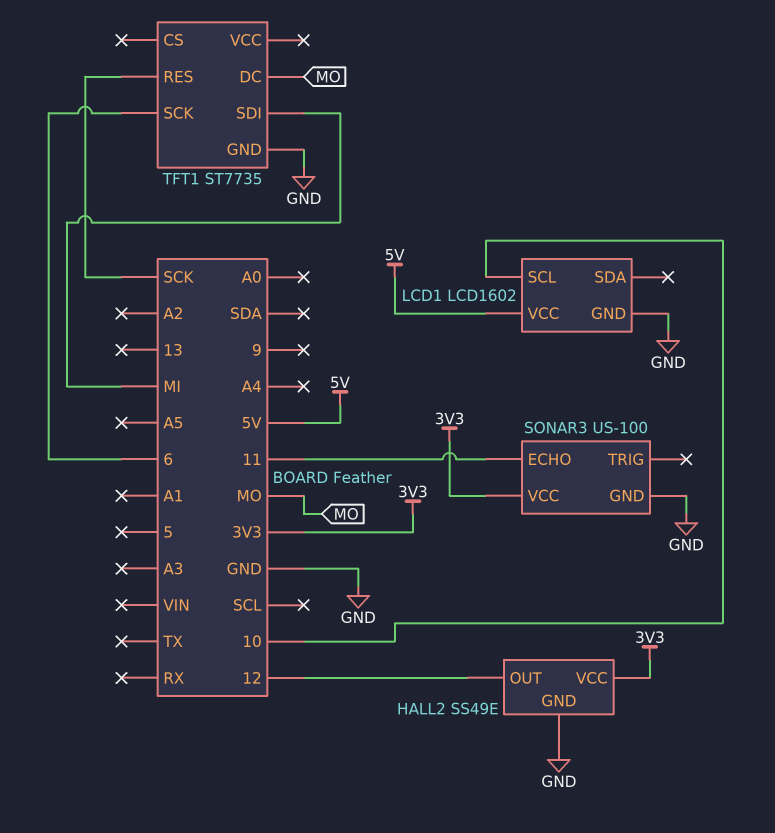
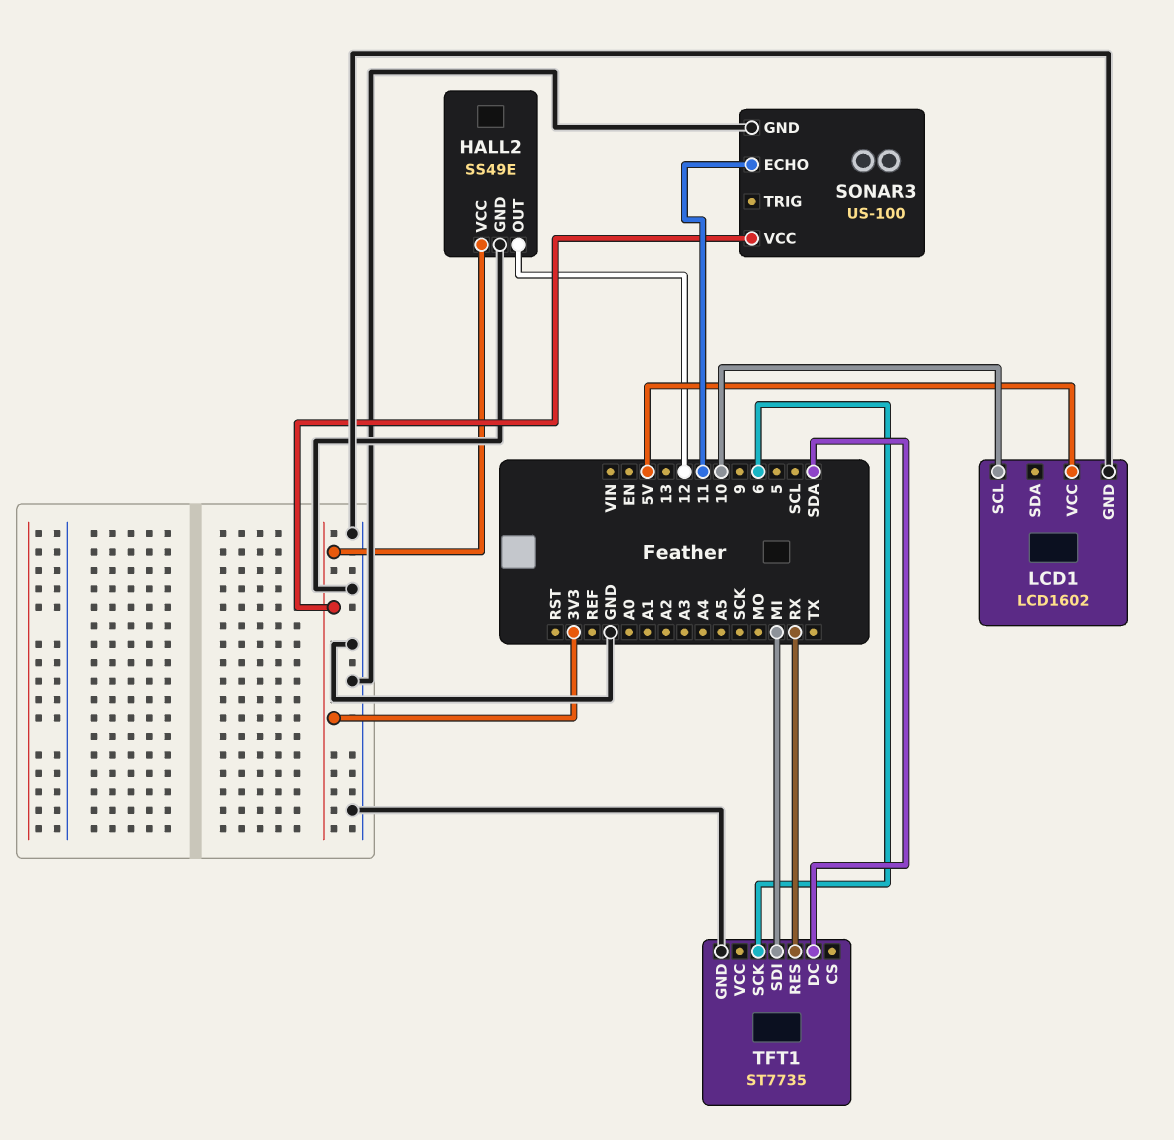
TFT1 pin DC: MO -> SDA
TFT1 pin RES: SCK -> RX

